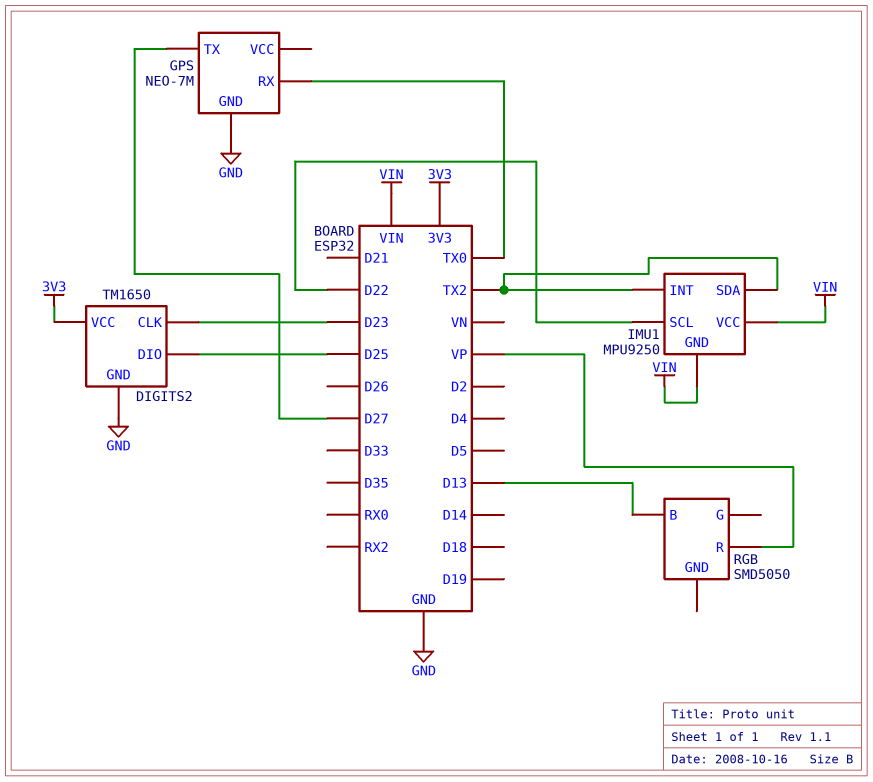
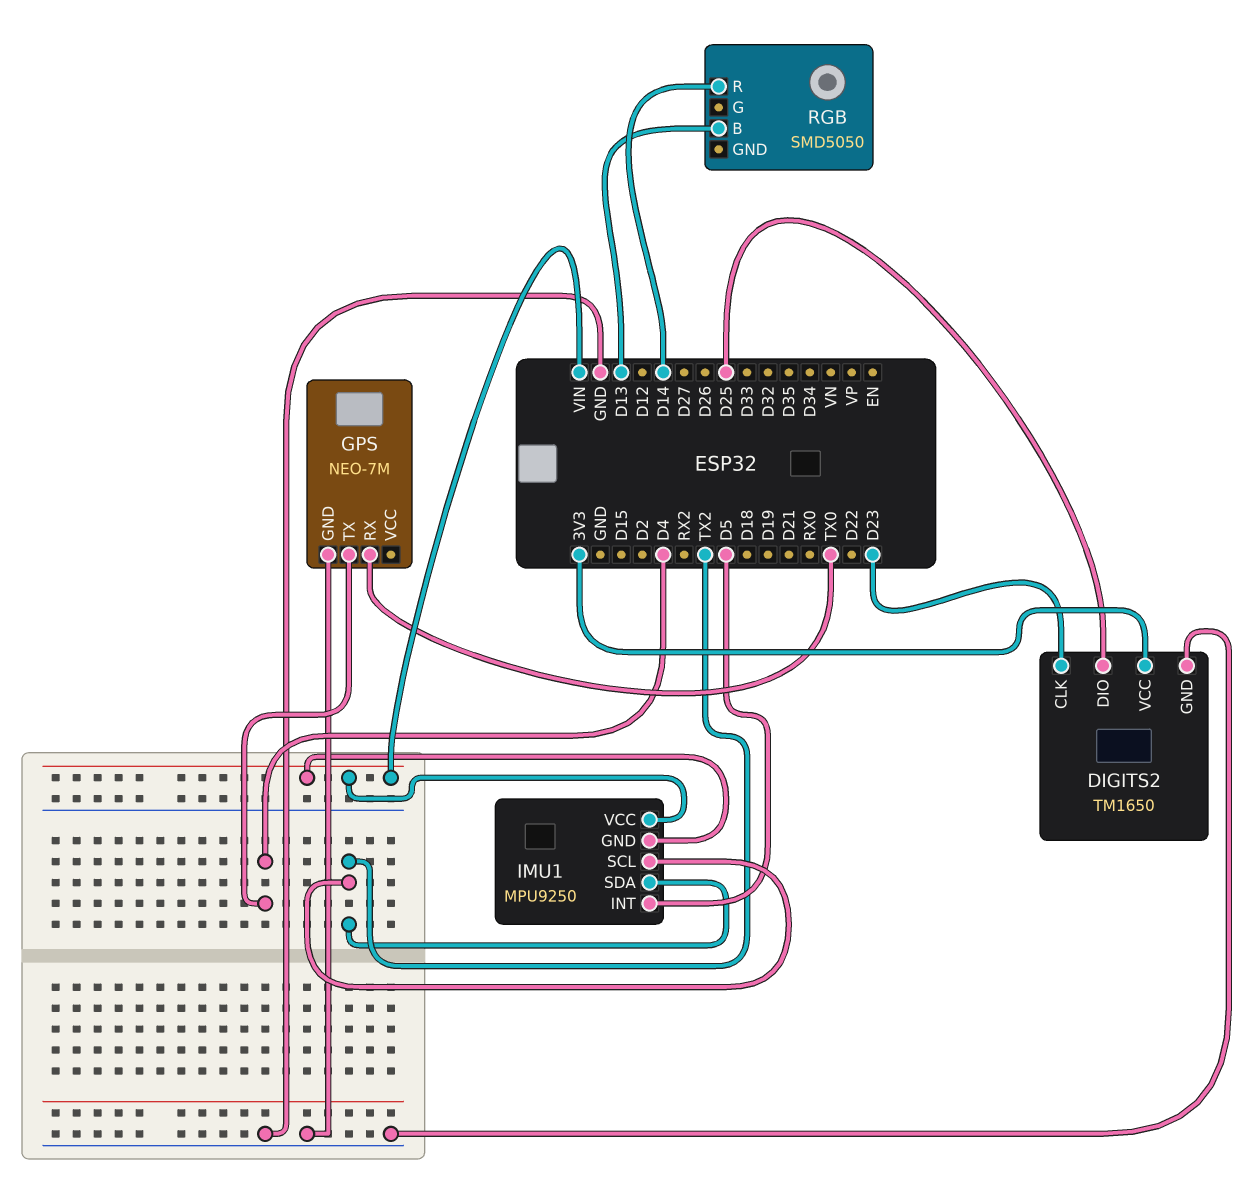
GPS pin TX: D27 -> D4
IMU1 pin INT: TX2 -> D5
IMU1 pin SCL: D22 -> TX2
RGB pin R: VP -> D14

